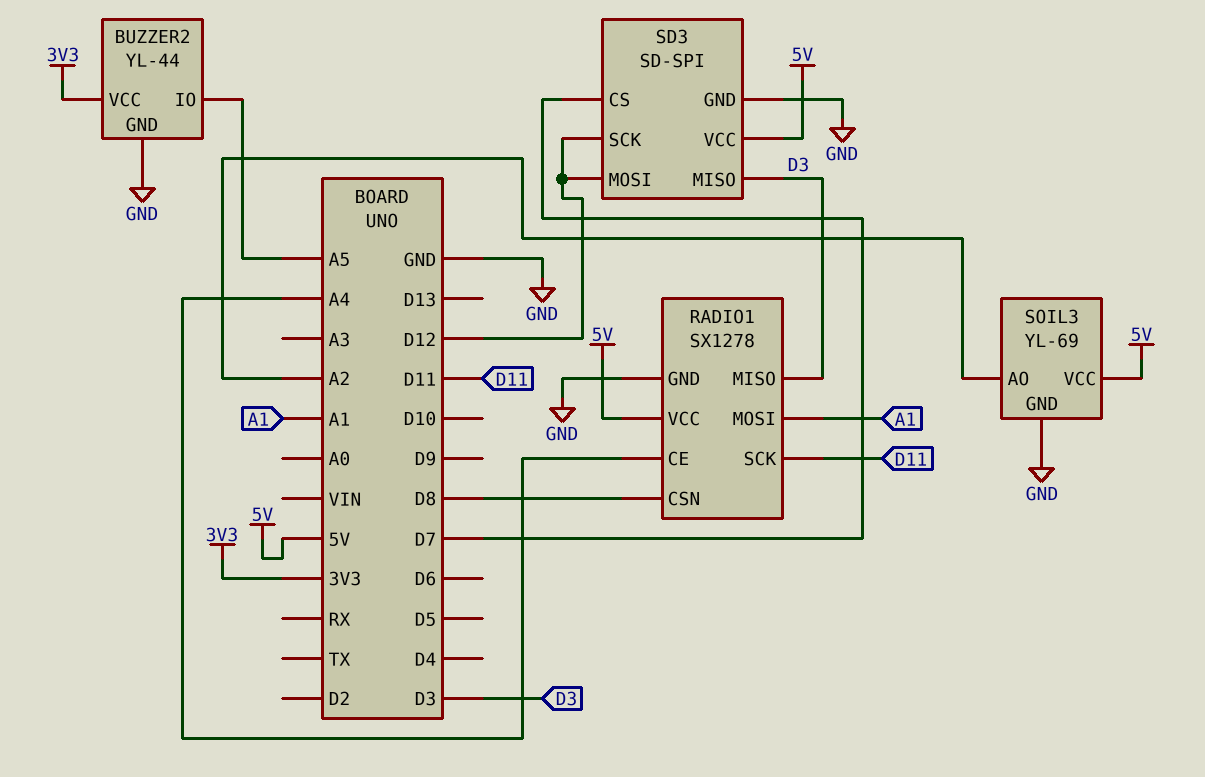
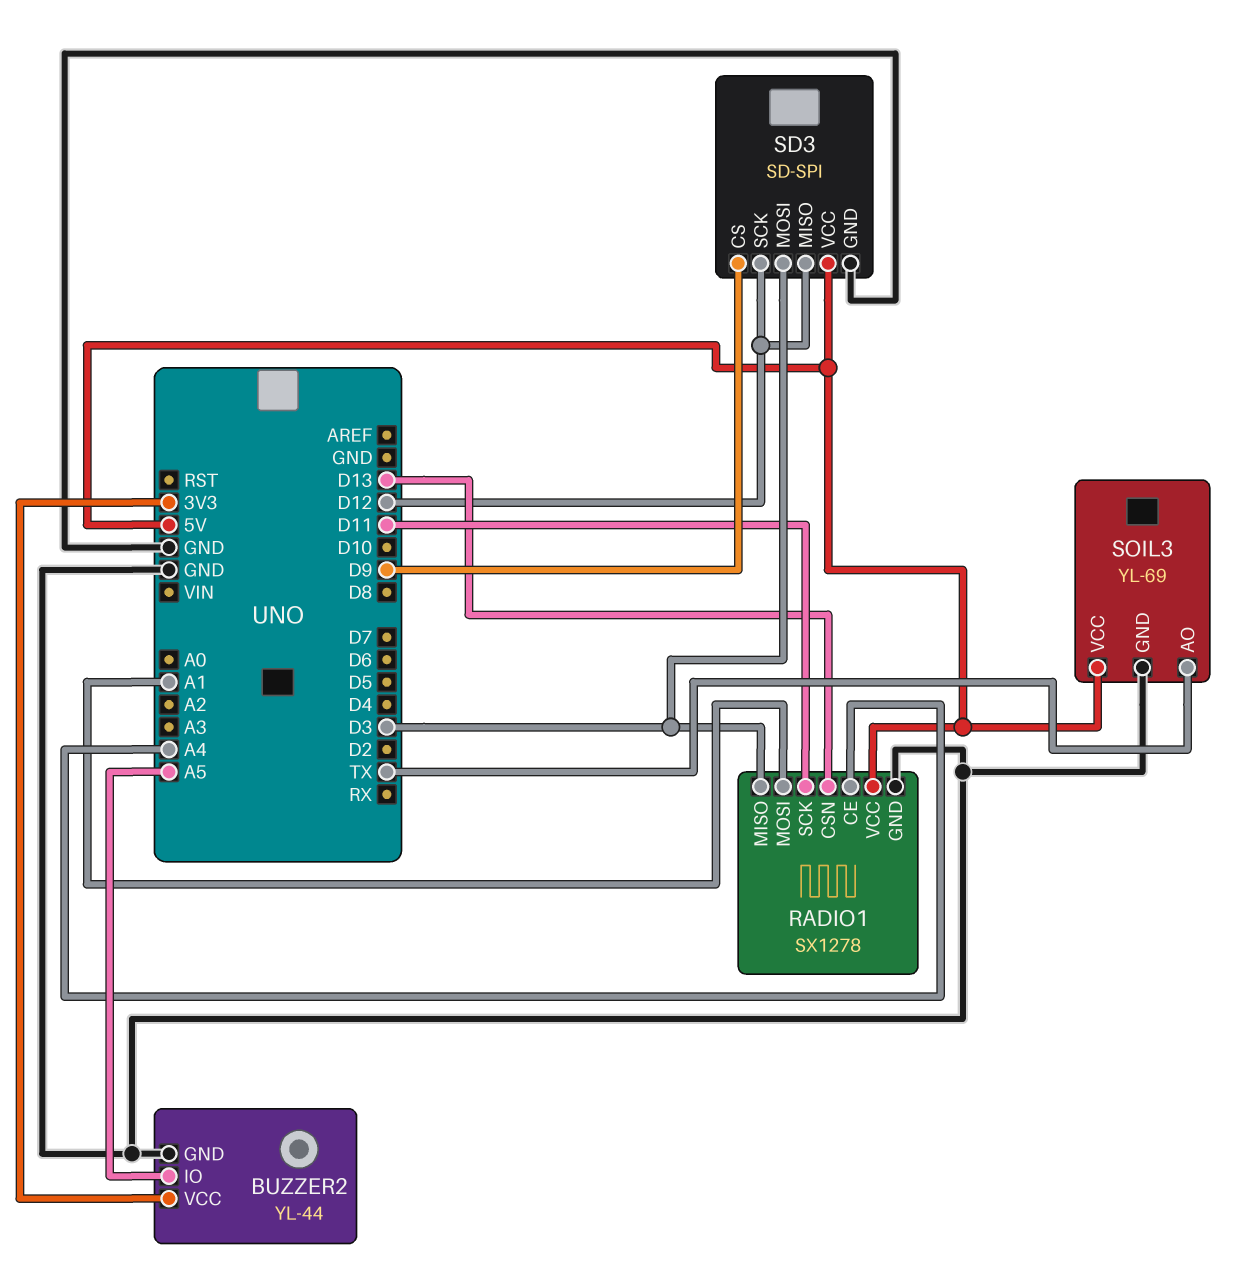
RADIO1 pin CSN: D8 -> D13
SD3 pin CS: D7 -> D9
SD3 pin MISO: D3 -> D12
SD3 pin MOSI: D12 -> D3
SOIL3 pin AO: A2 -> TX

